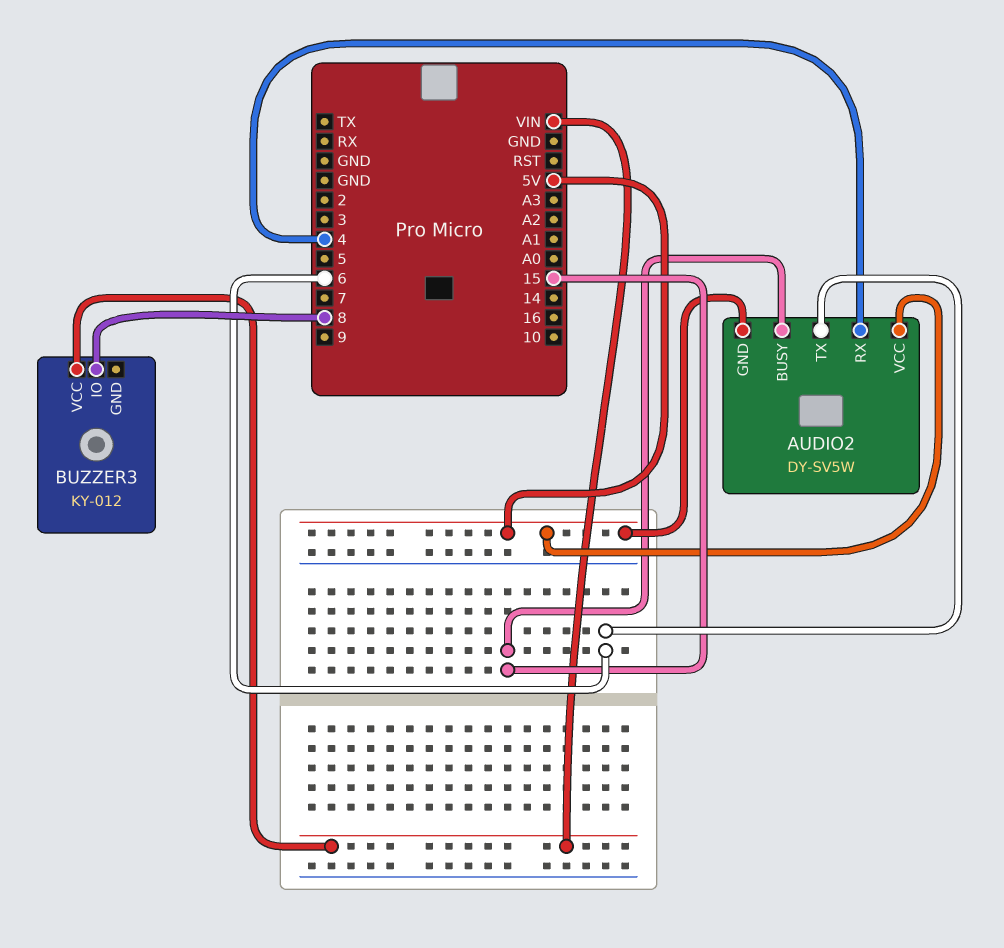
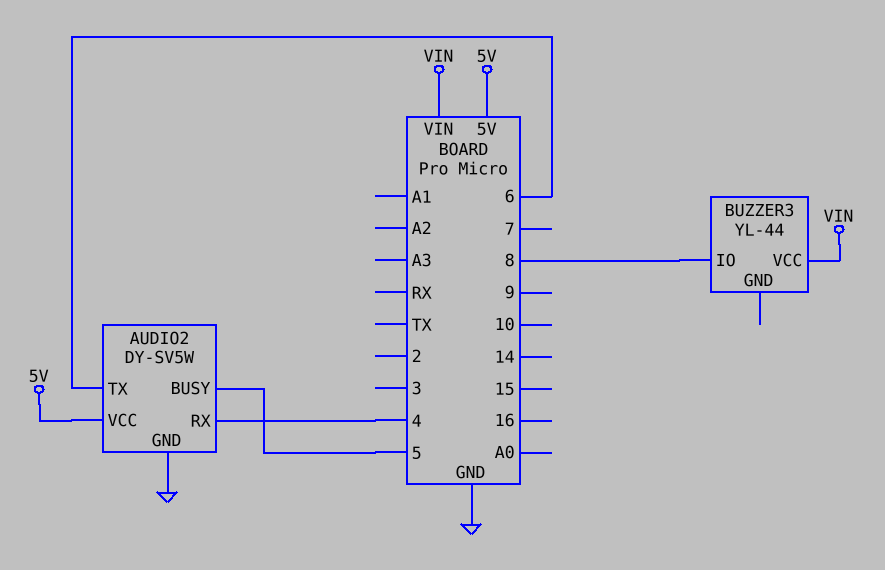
AUDIO2 pin BUSY: 15 -> 5
AUDIO2 pin GND: 5V -> GND
BUZZER3: KY-012 -> YL-44

